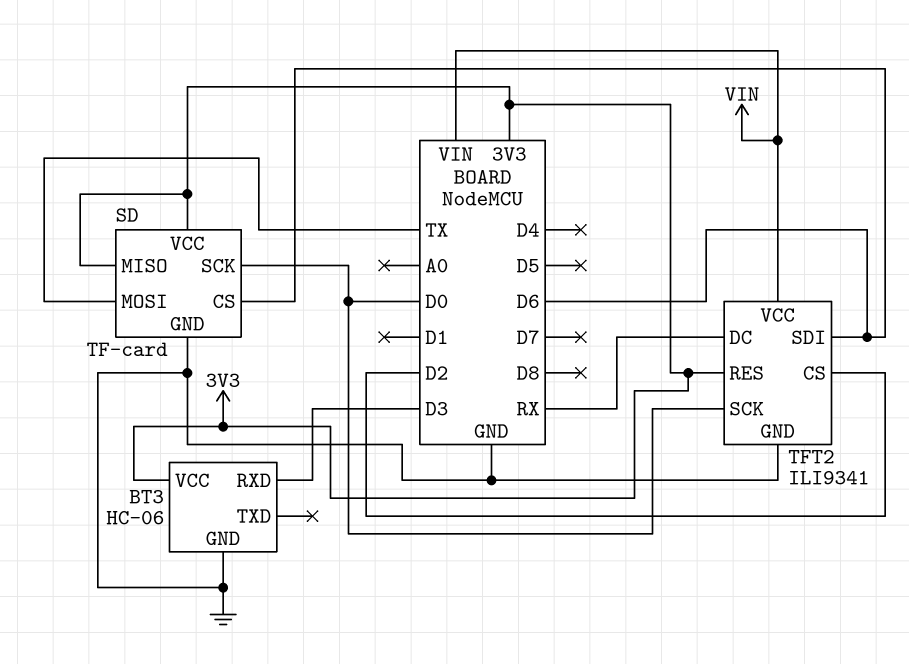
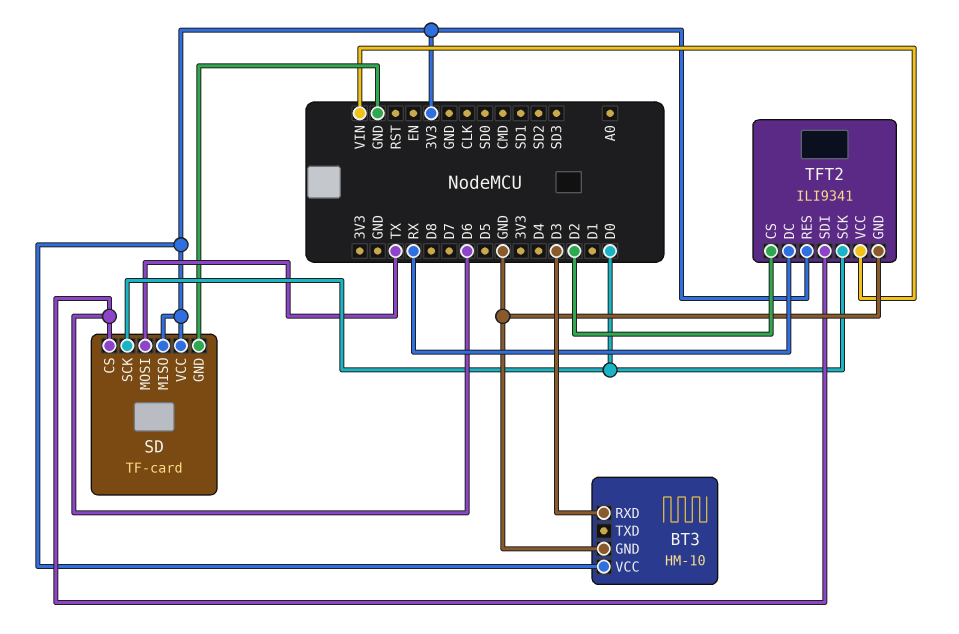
BT3: HC-06 -> HM-10

